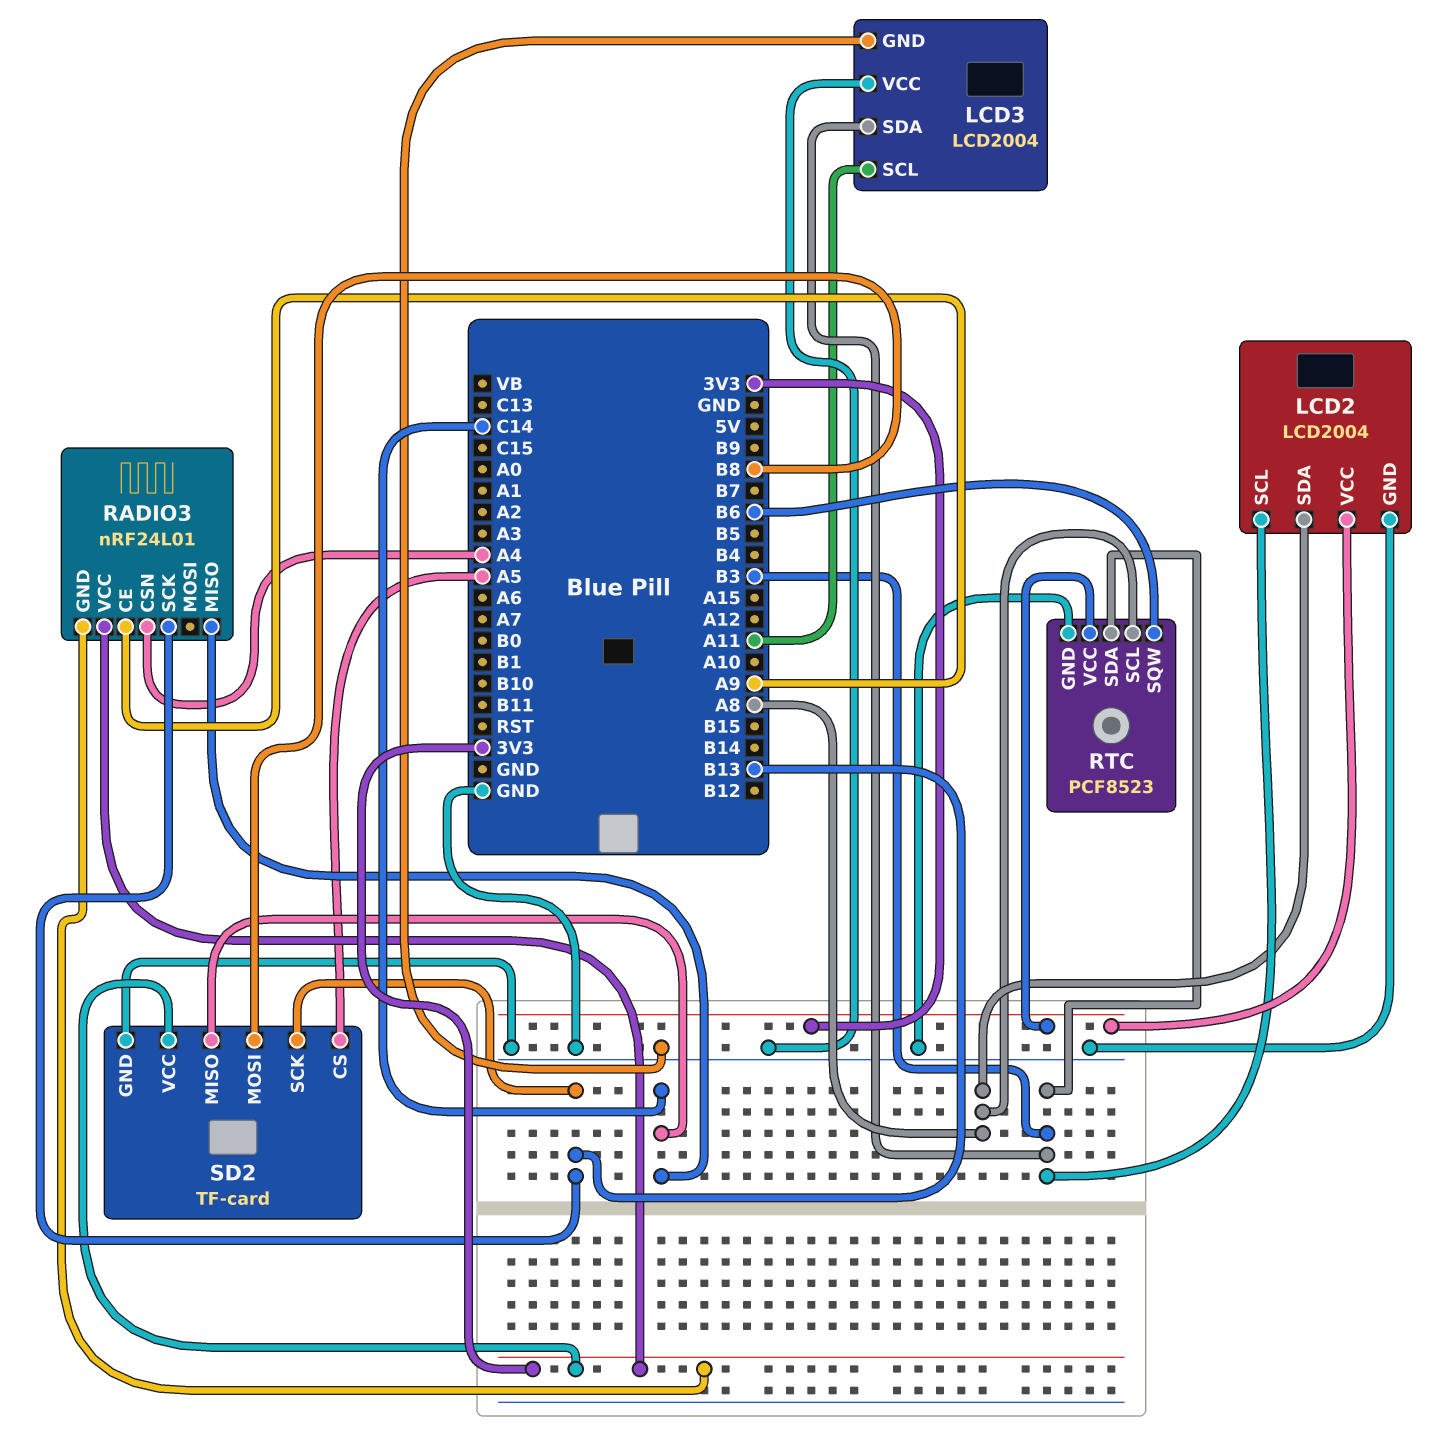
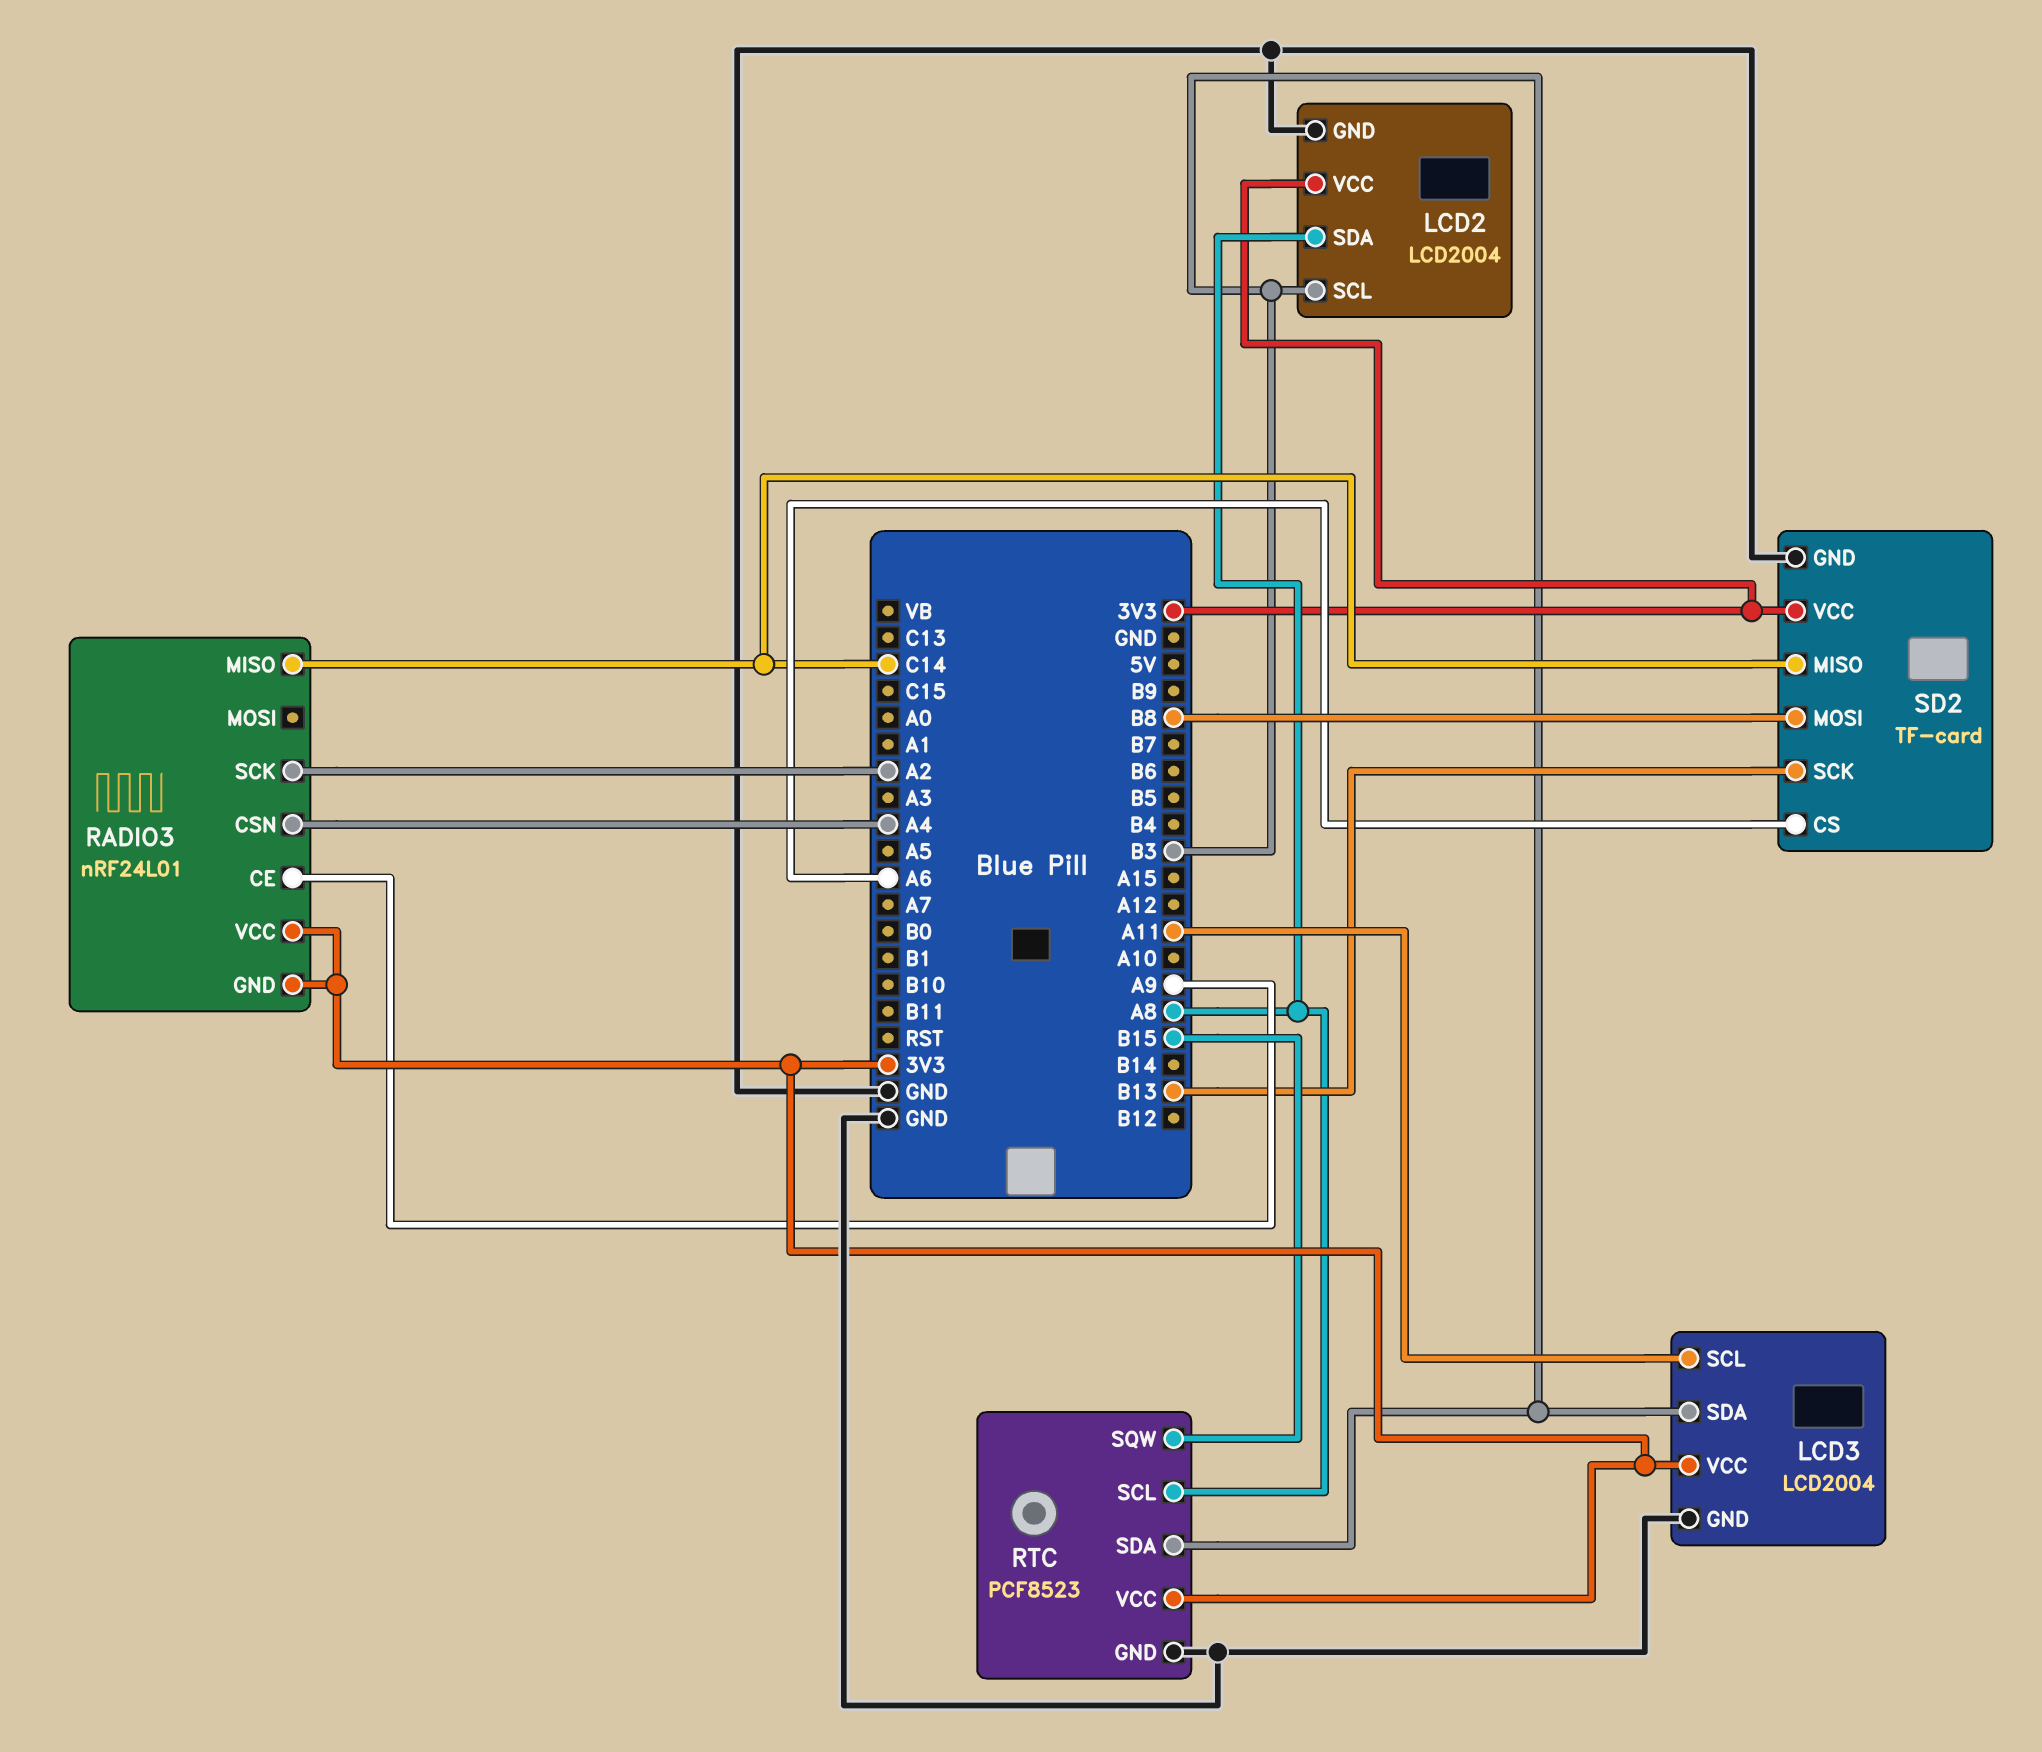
LCD3 pin VCC: GND -> 3V3
RADIO3 pin SCK: B13 -> A2
RTC pin SQW: B6 -> B15
SD2 pin CS: A5 -> A6

